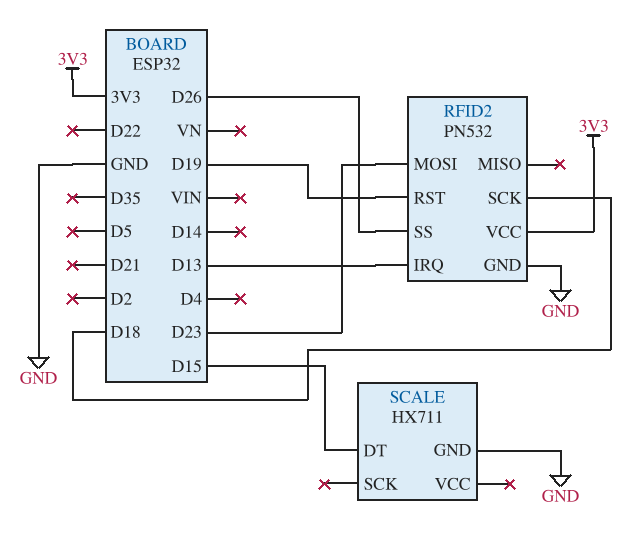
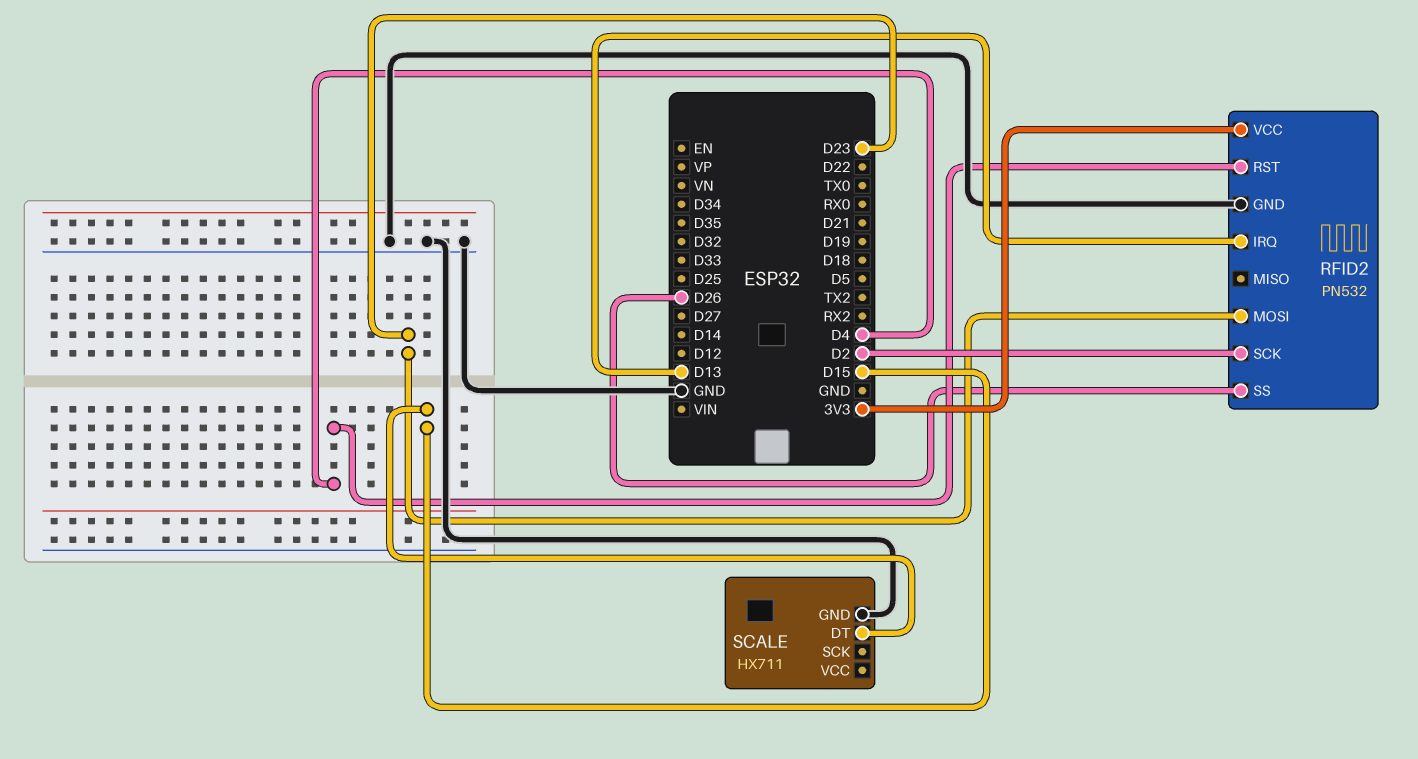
RFID2 pin RST: D19 -> D4
RFID2 pin SCK: D18 -> D2

